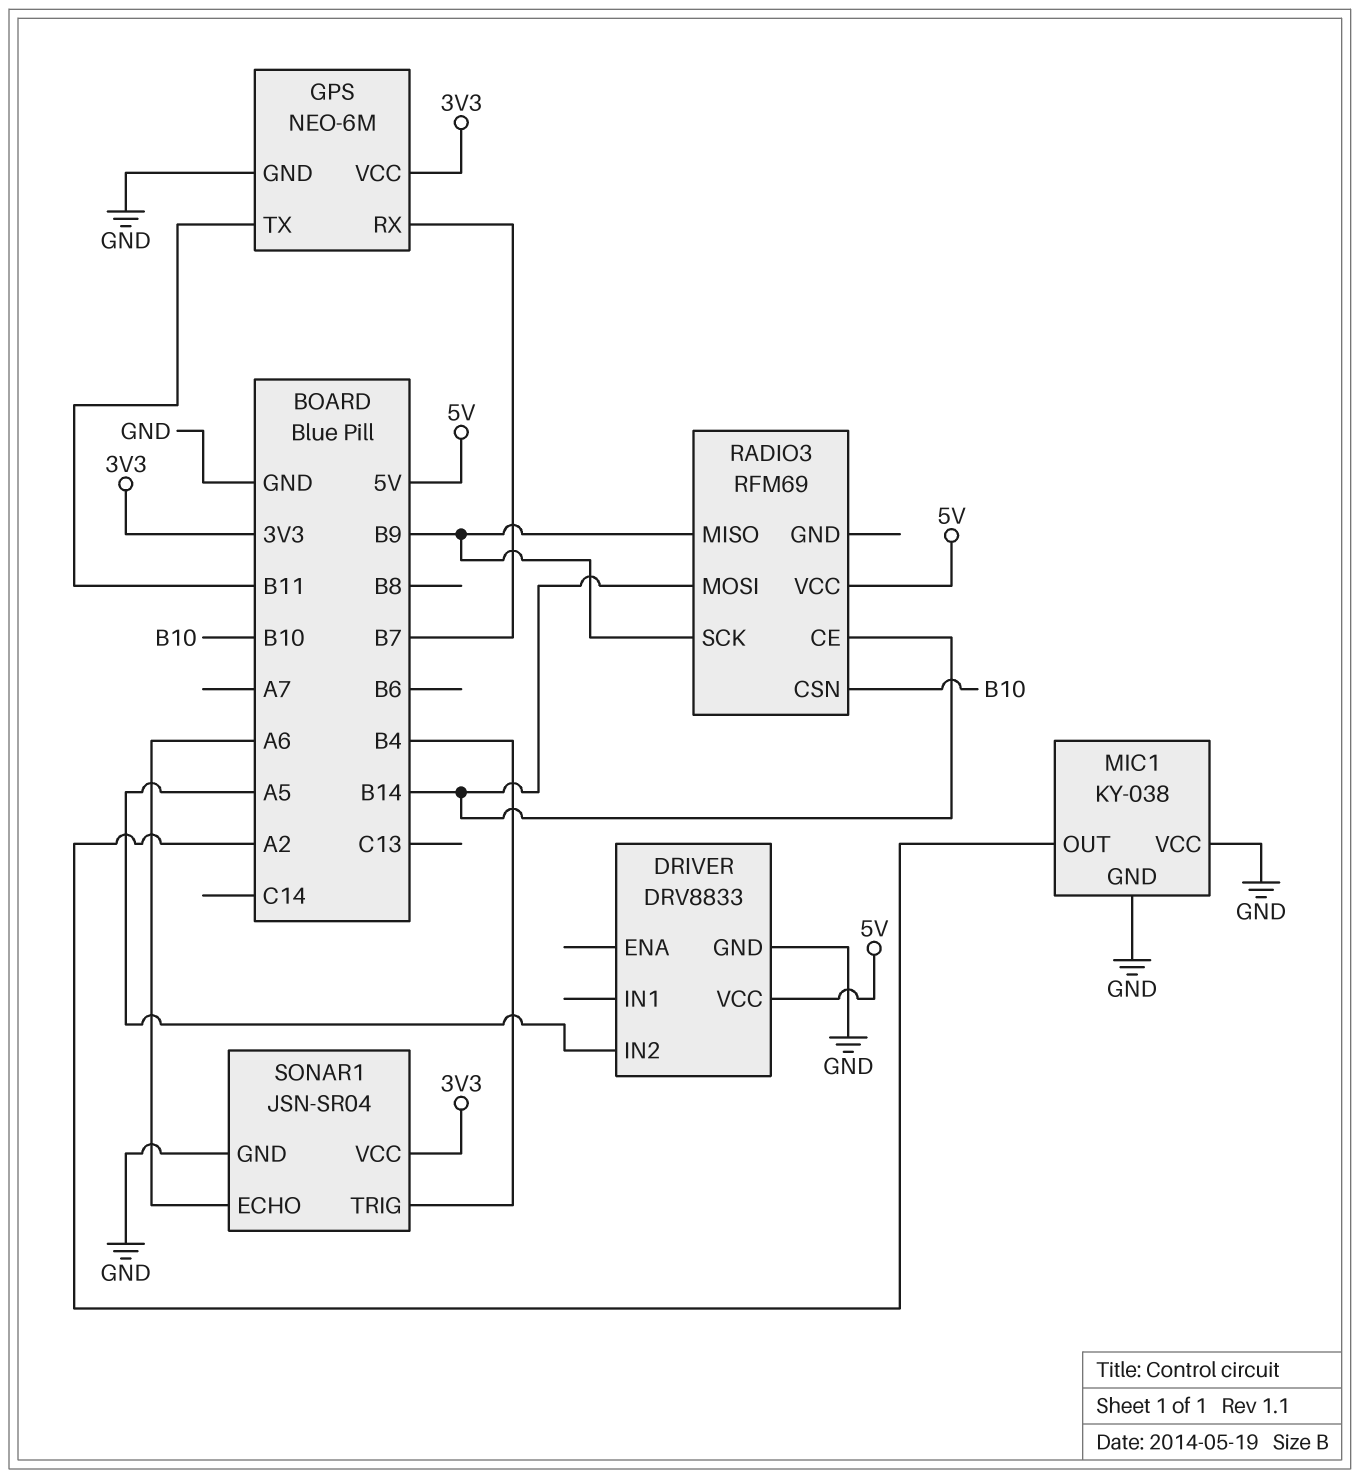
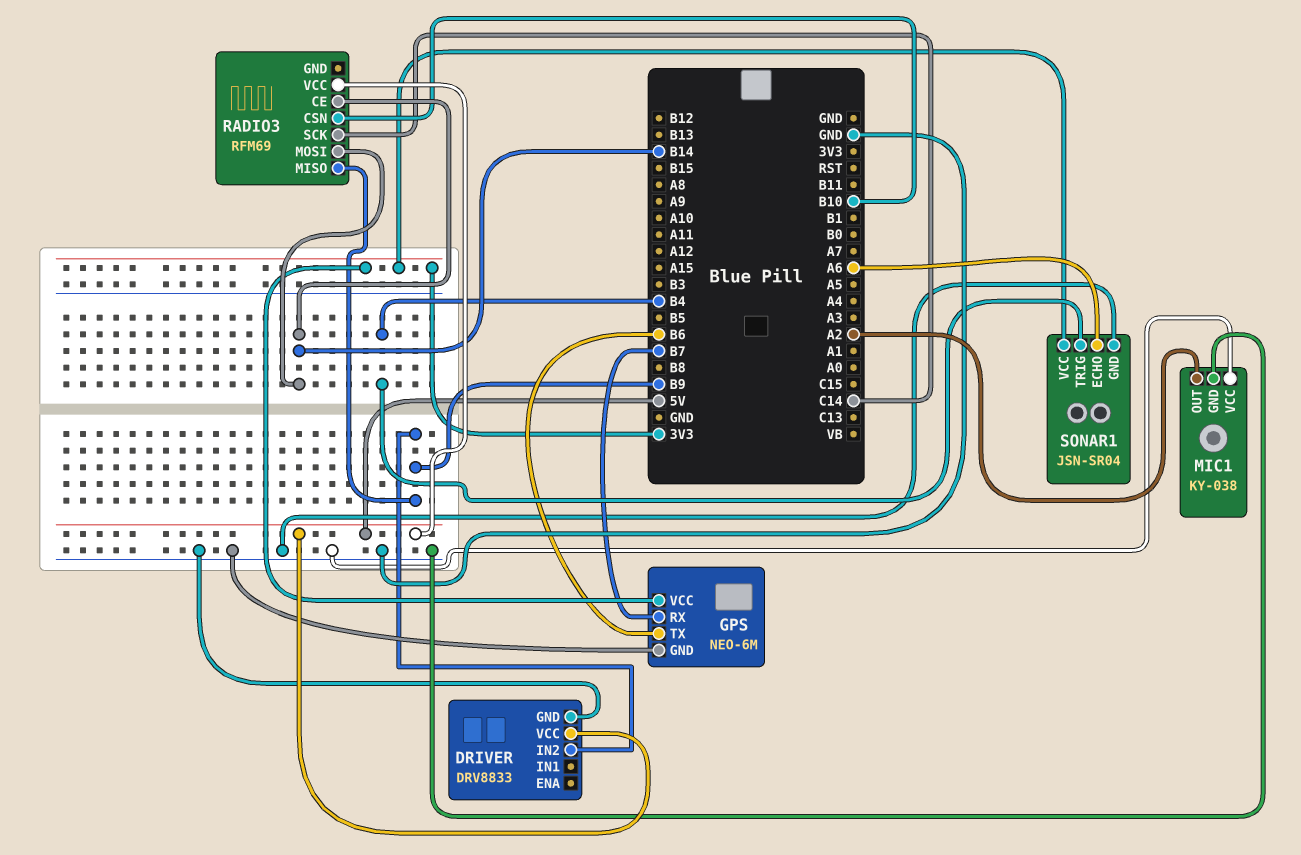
DRIVER pin IN2: A5 -> B9
GPS pin TX: B11 -> B6
RADIO3 pin SCK: B9 -> C14

